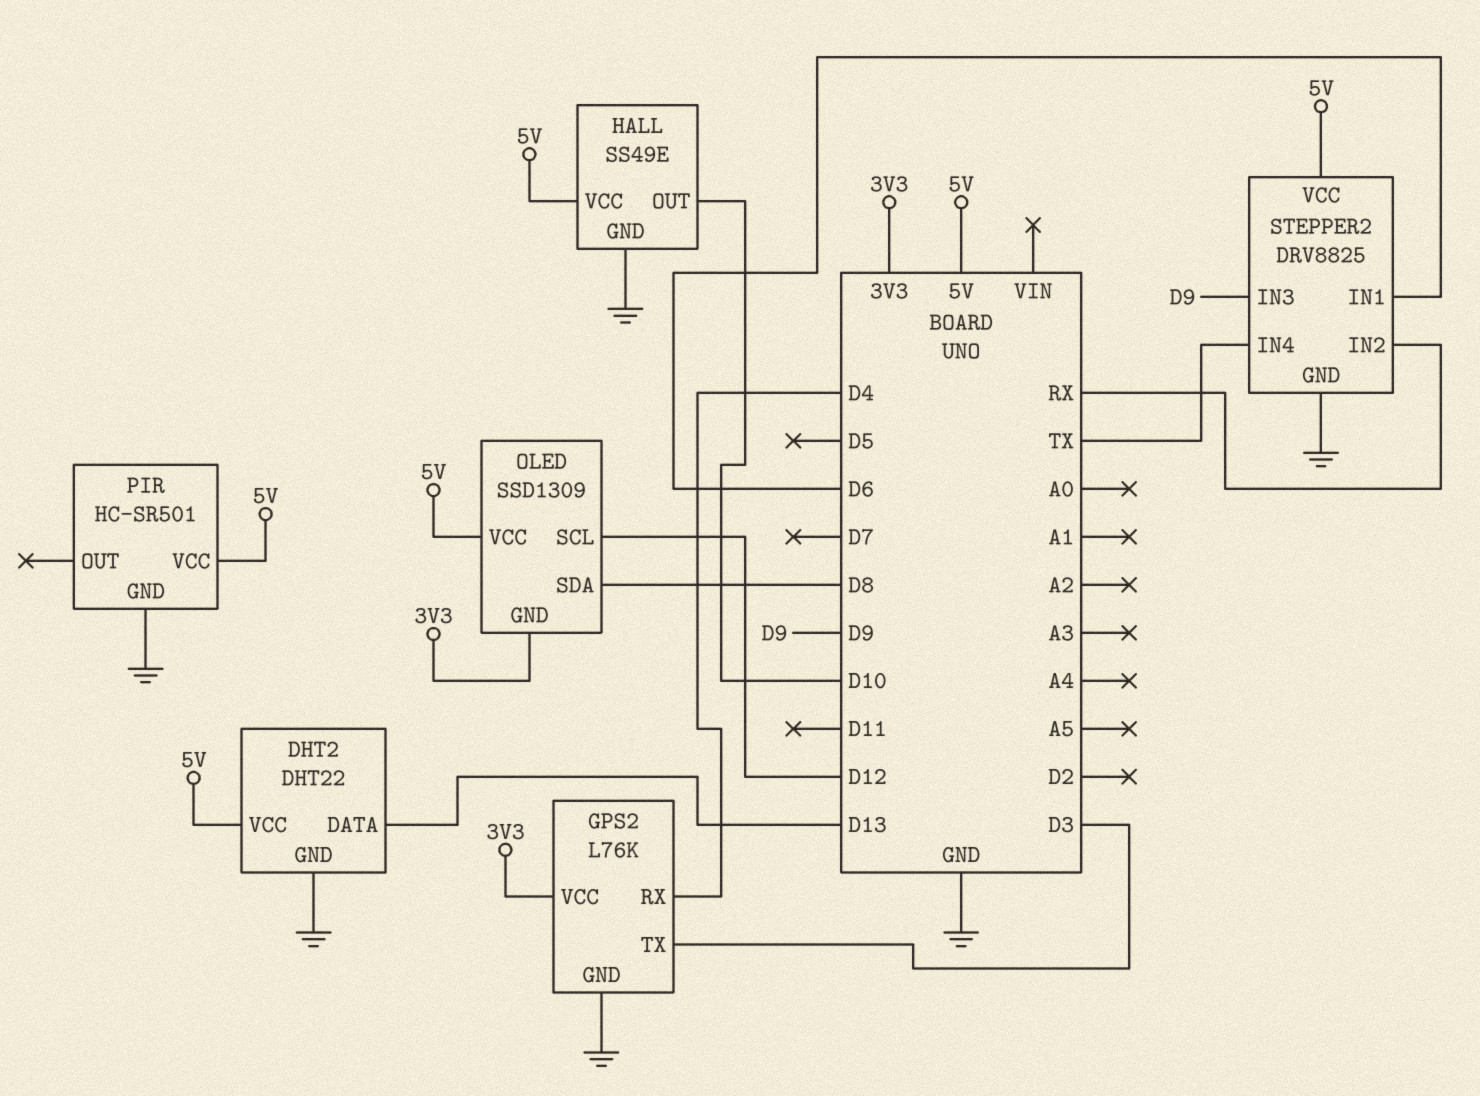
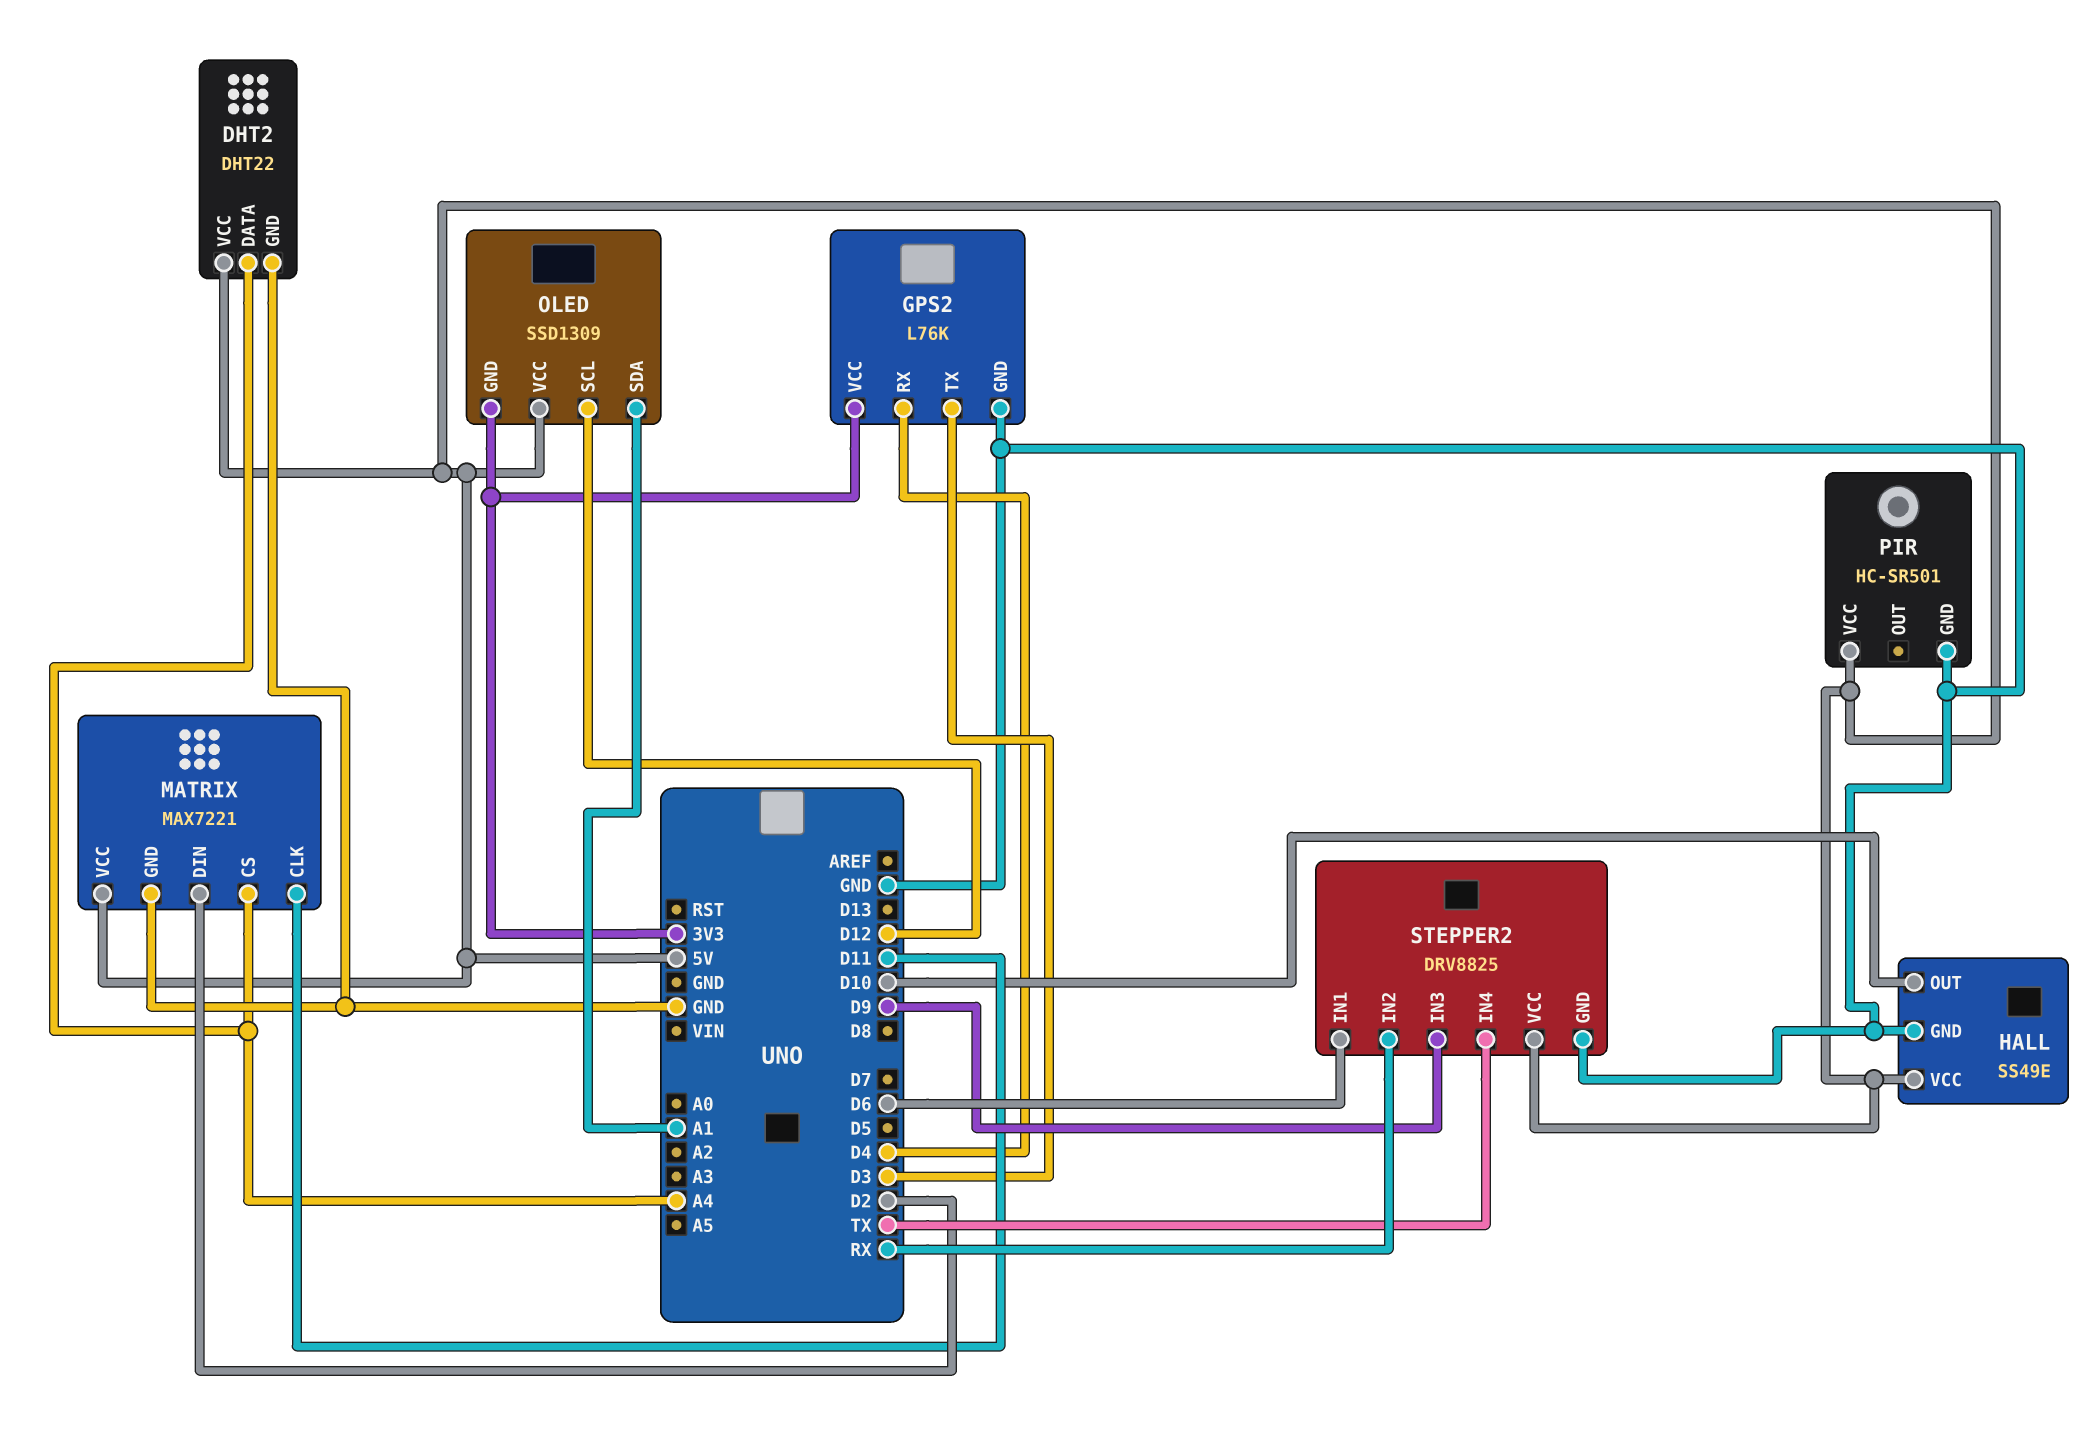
DHT2 pin DATA: D13 -> A4
MATRIX: none -> MAX7221
MATRIX pin CLK: none -> D11
MATRIX pin CS: none -> A4
MATRIX pin DIN: none -> D2
MATRIX pin GND: none -> GND
MATRIX pin VCC: none -> 5V
OLED pin SDA: D8 -> A1

